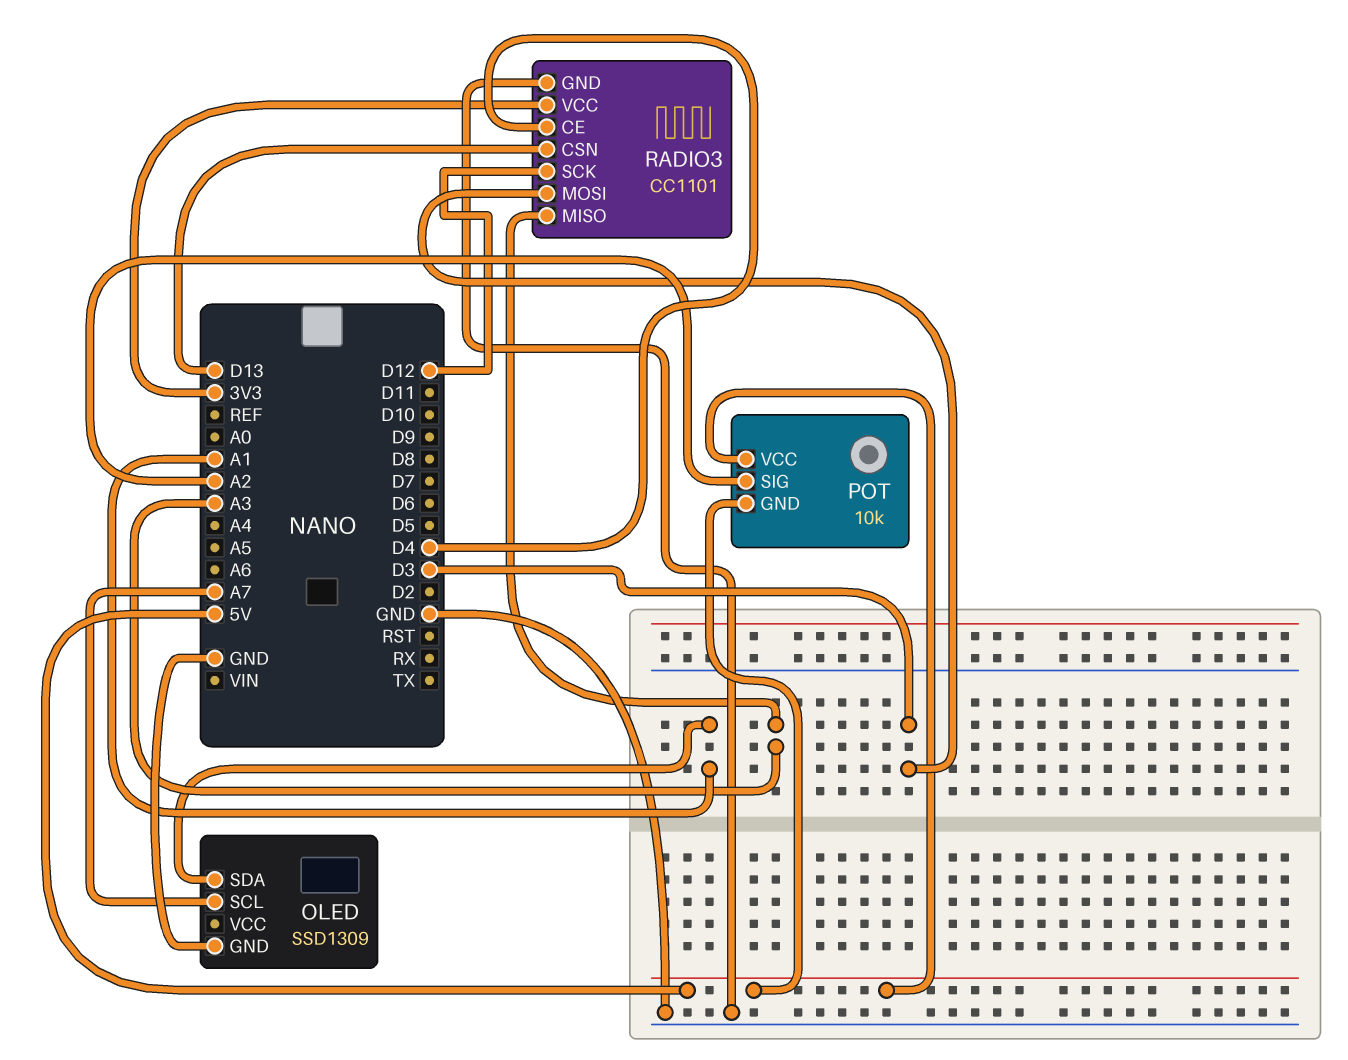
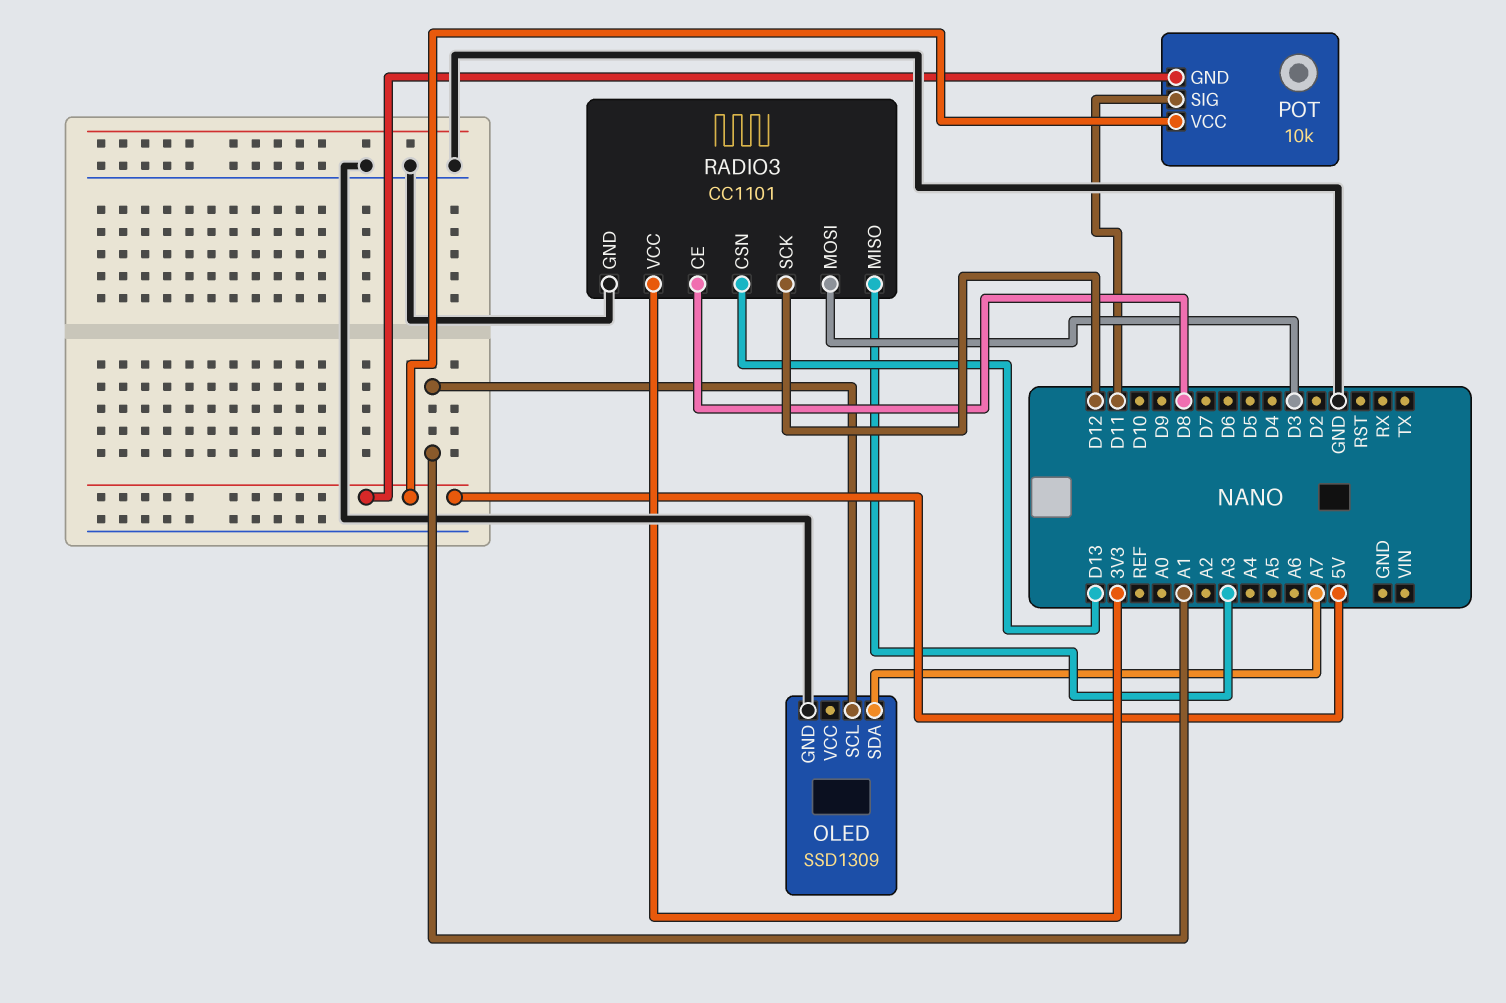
OLED pin SCL: A7 -> A1
OLED pin SDA: A1 -> A7
POT pin SIG: A2 -> D11
RADIO3 pin CE: D4 -> D8

